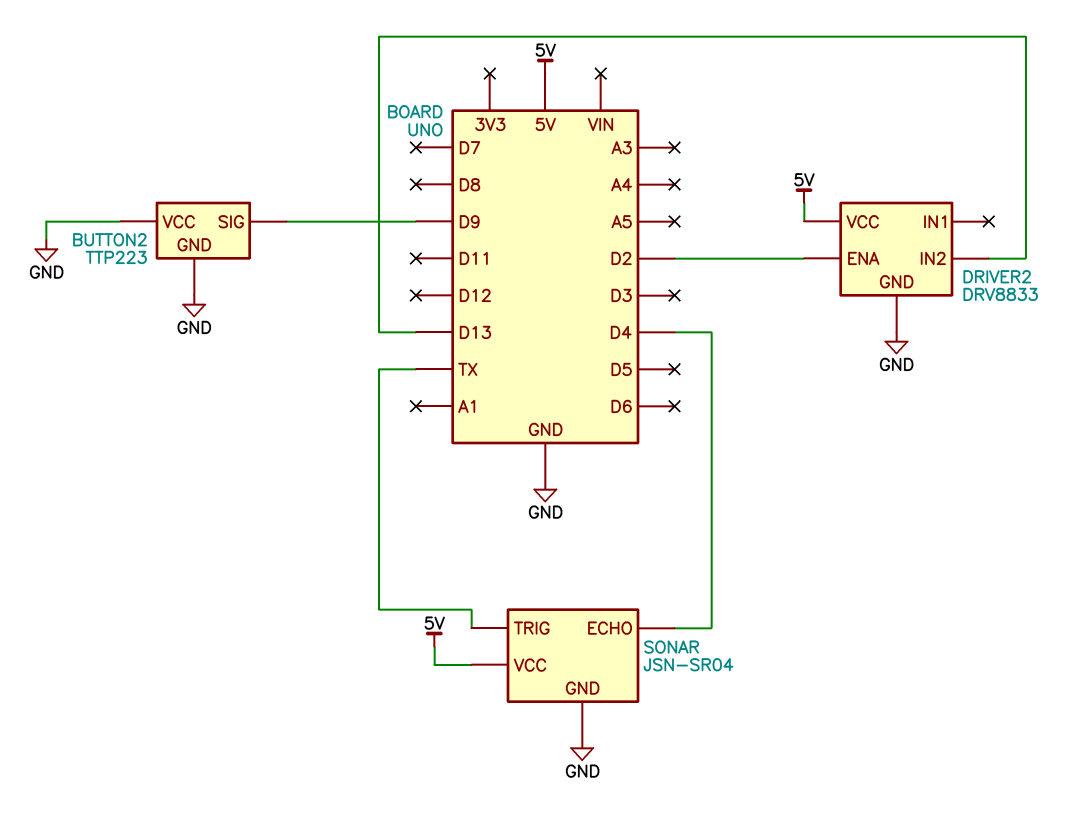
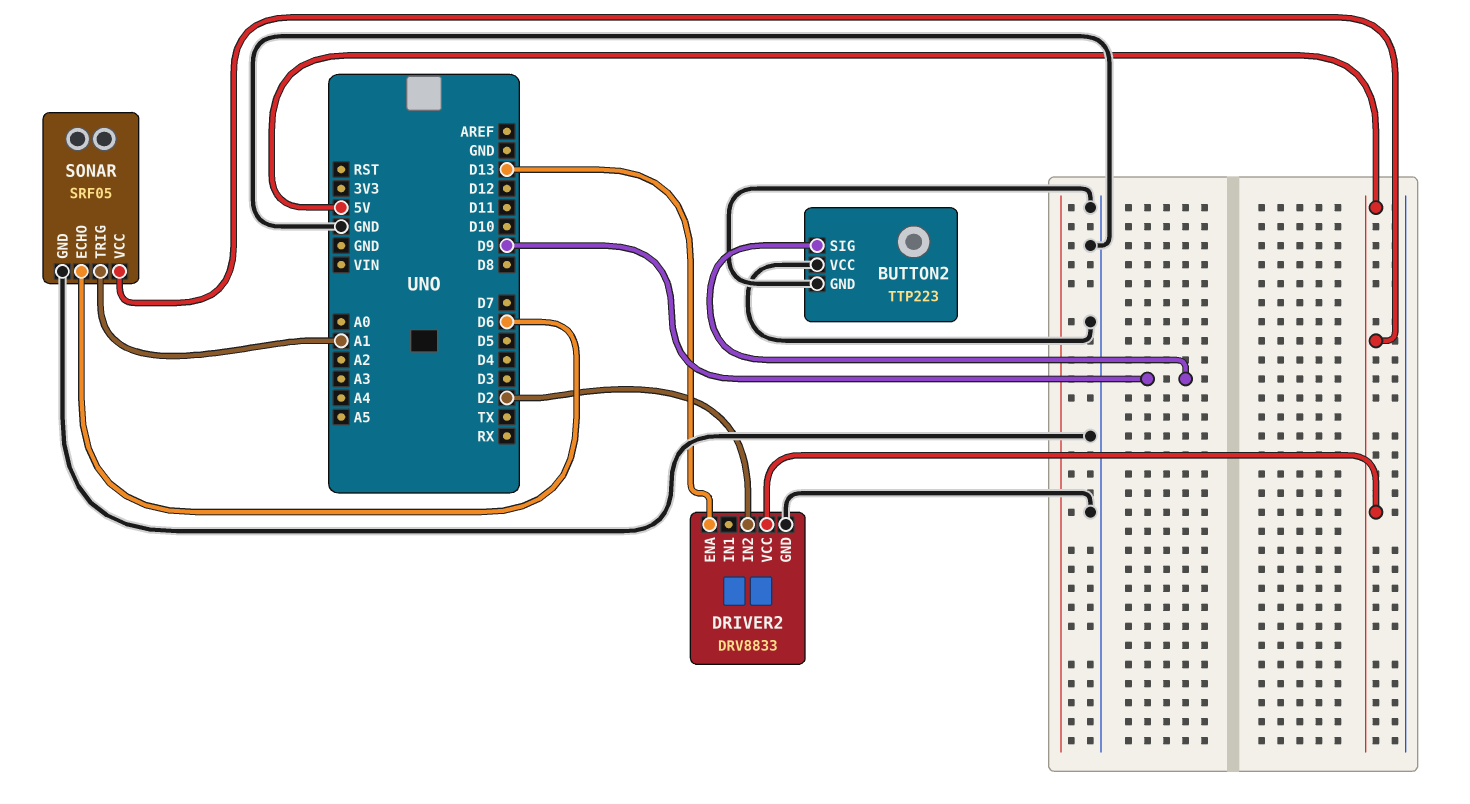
DRIVER2 pin ENA: D2 -> D13
DRIVER2 pin IN2: D13 -> D2
SONAR: JSN-SR04 -> SRF05
SONAR pin ECHO: D4 -> D6
SONAR pin TRIG: TX -> A1

